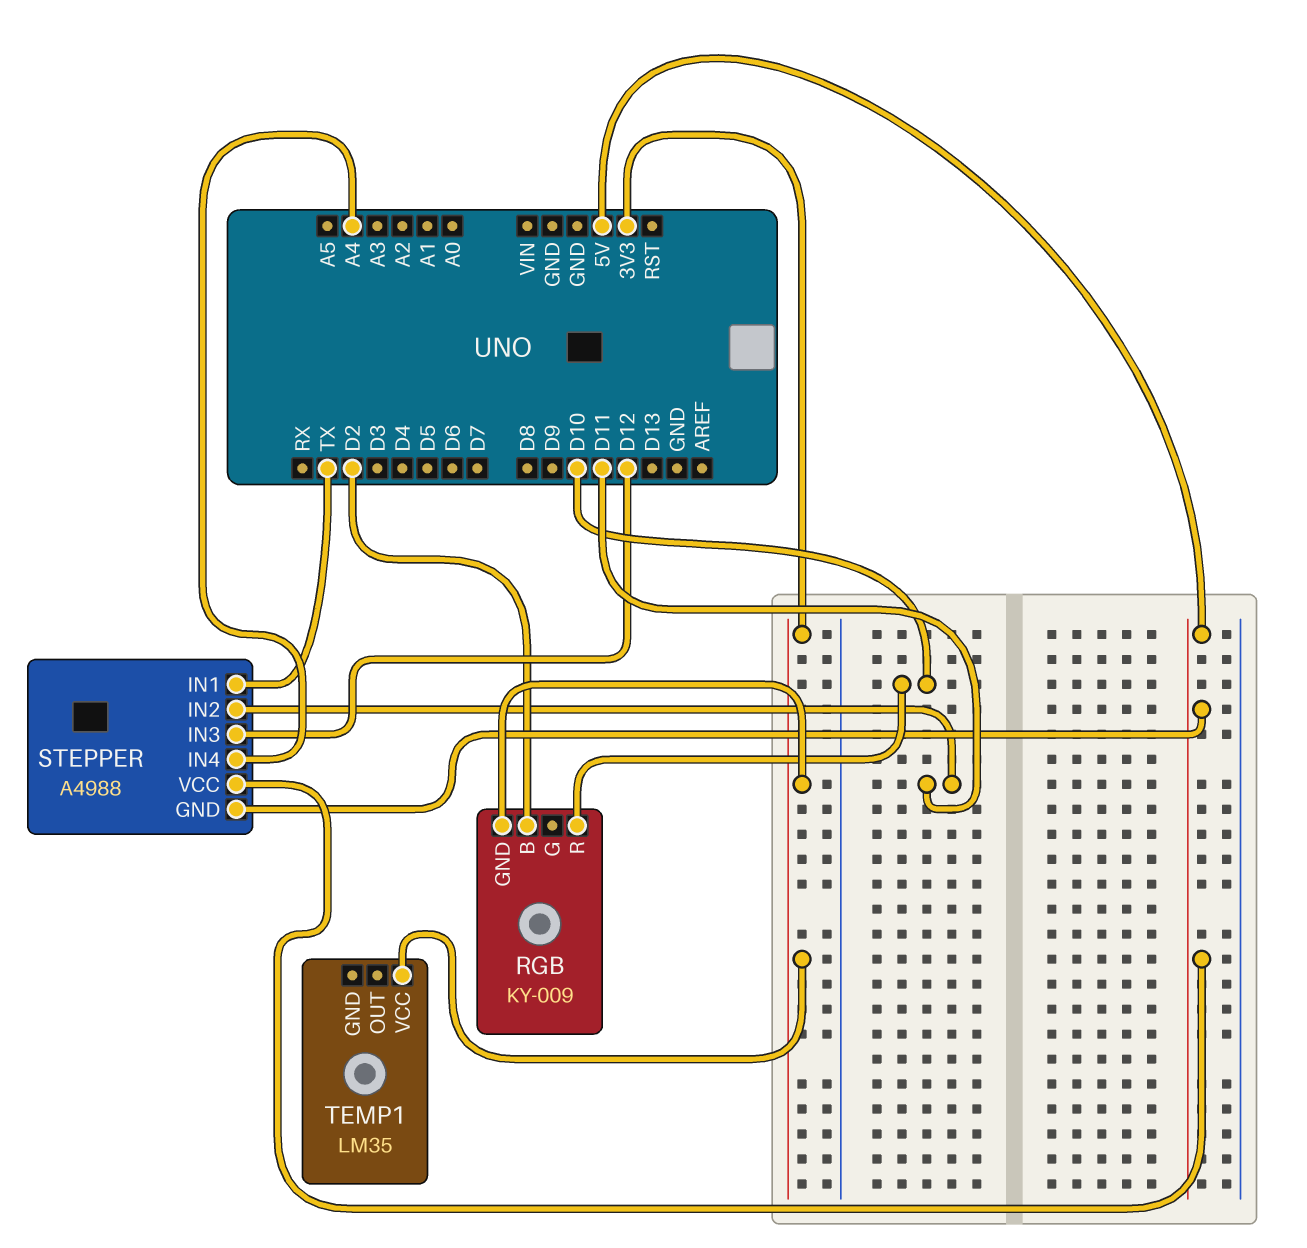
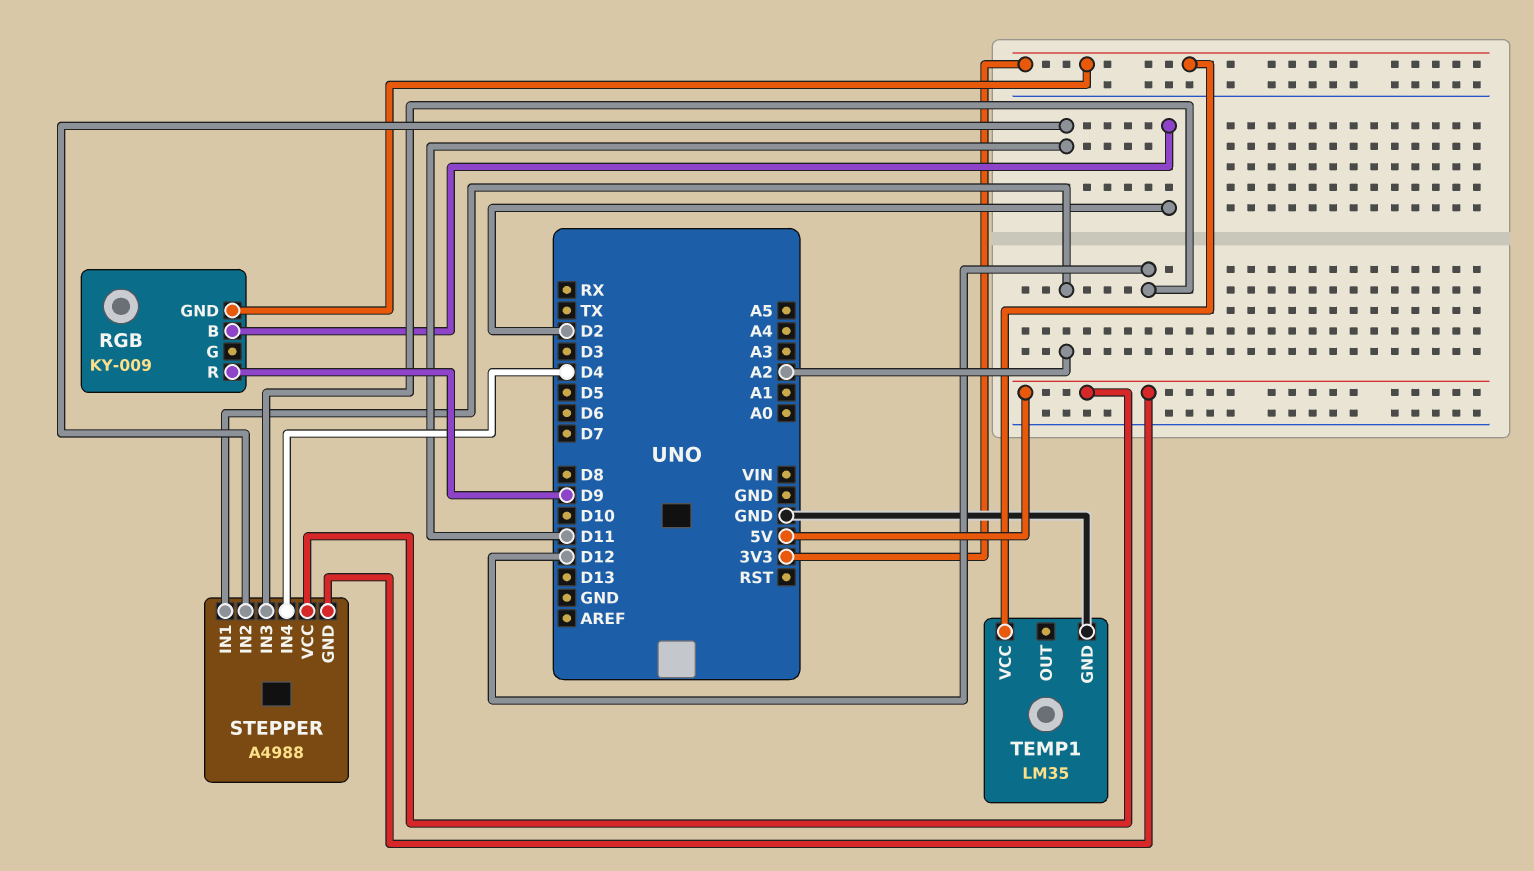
RGB pin R: D10 -> D9
STEPPER pin IN1: TX -> A2
STEPPER pin IN4: A4 -> D4
TEMP1 pin GND: none -> GND

